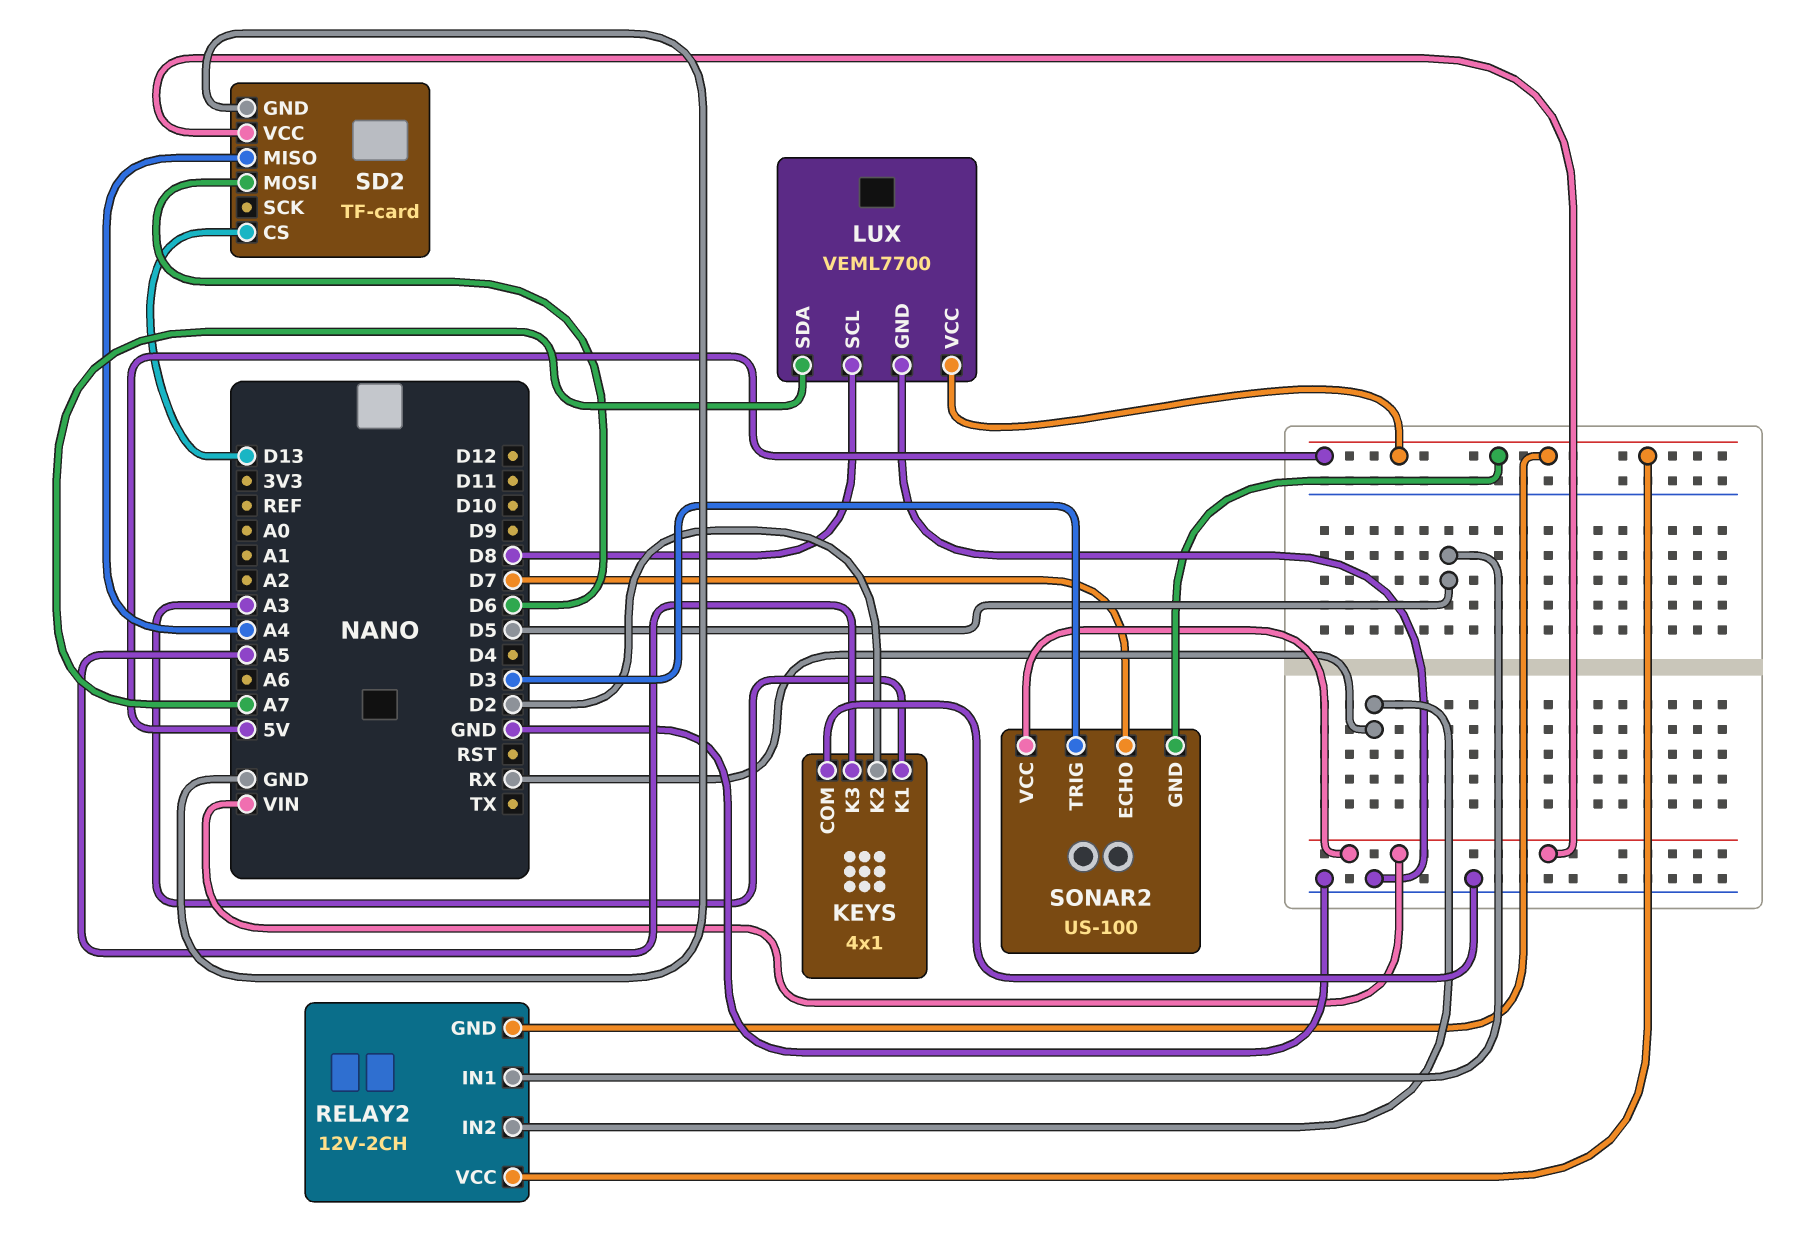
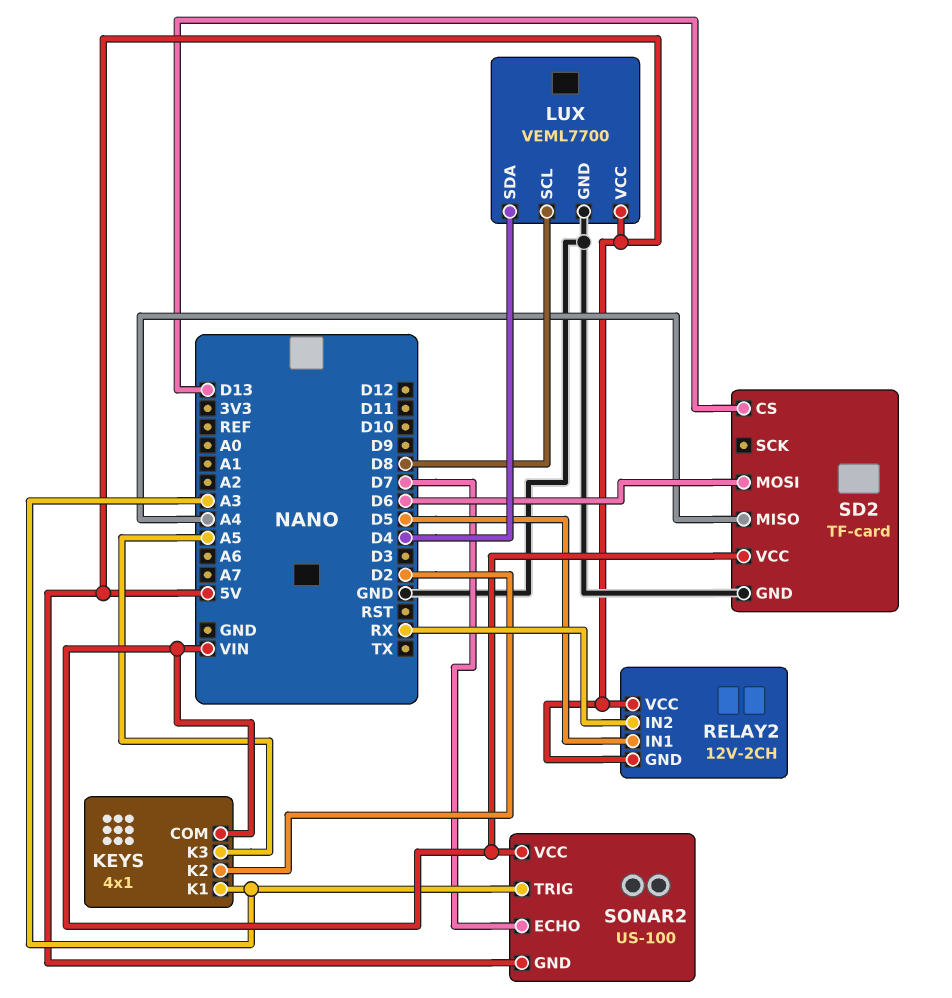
KEYS pin COM: GND -> VIN
LUX pin SDA: A7 -> D4
SONAR2 pin TRIG: D3 -> A3

